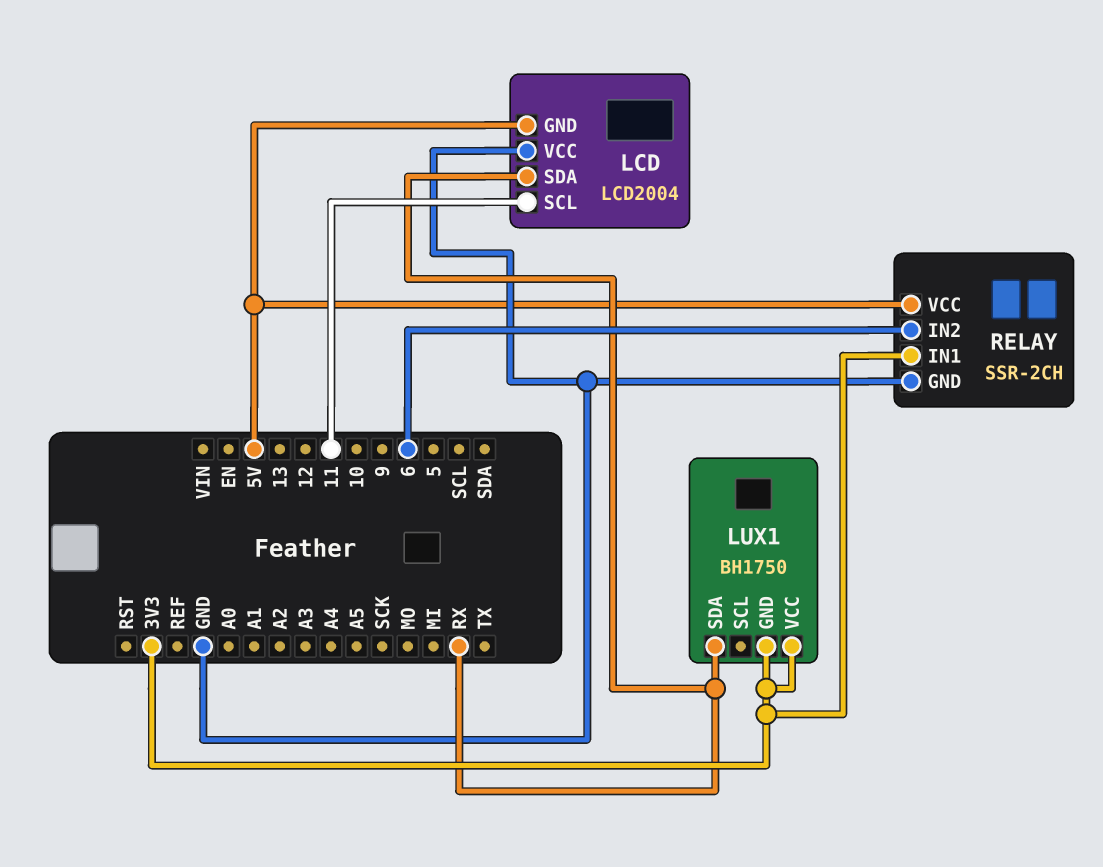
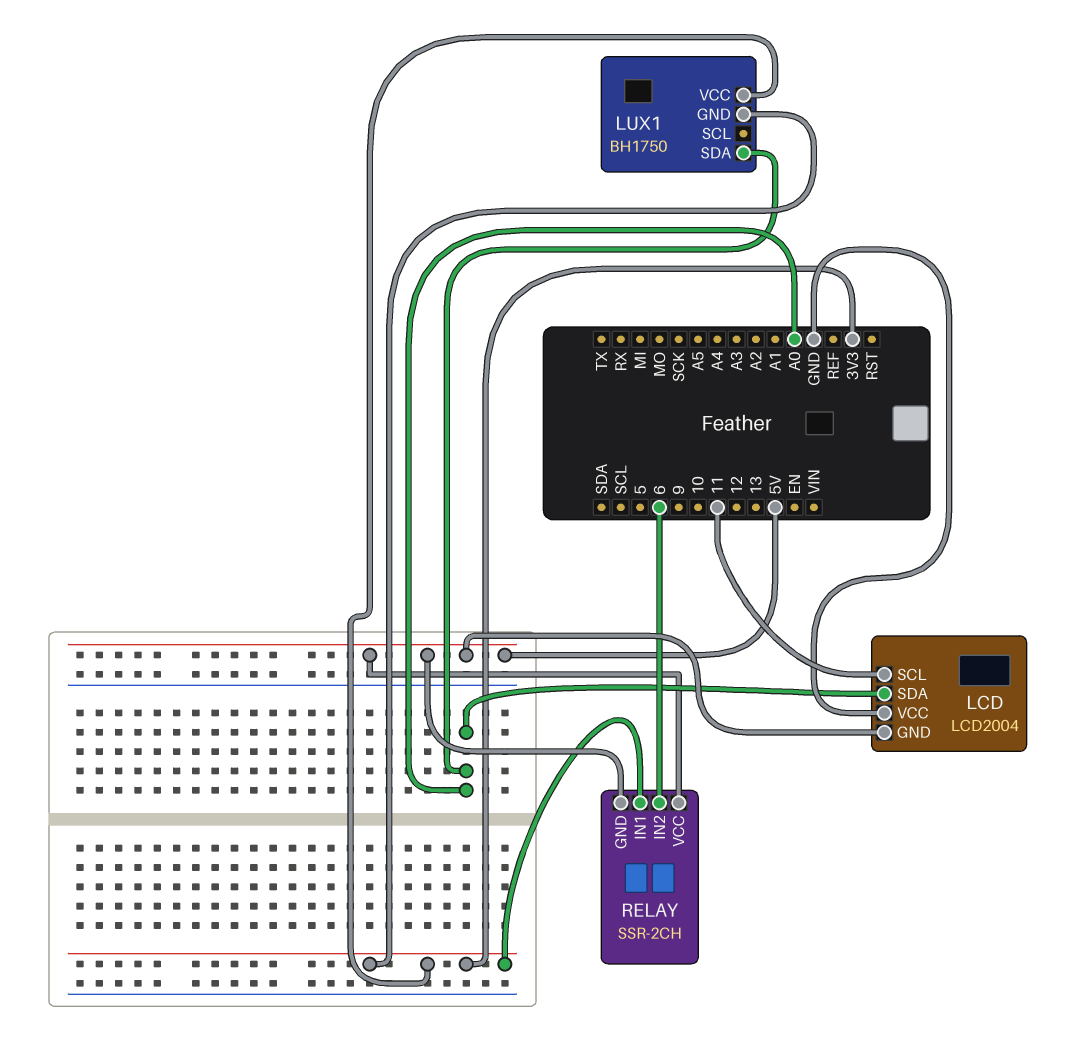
LCD pin SDA: RX -> A0
LUX1 pin SDA: RX -> A0
RELAY pin GND: GND -> 5V

